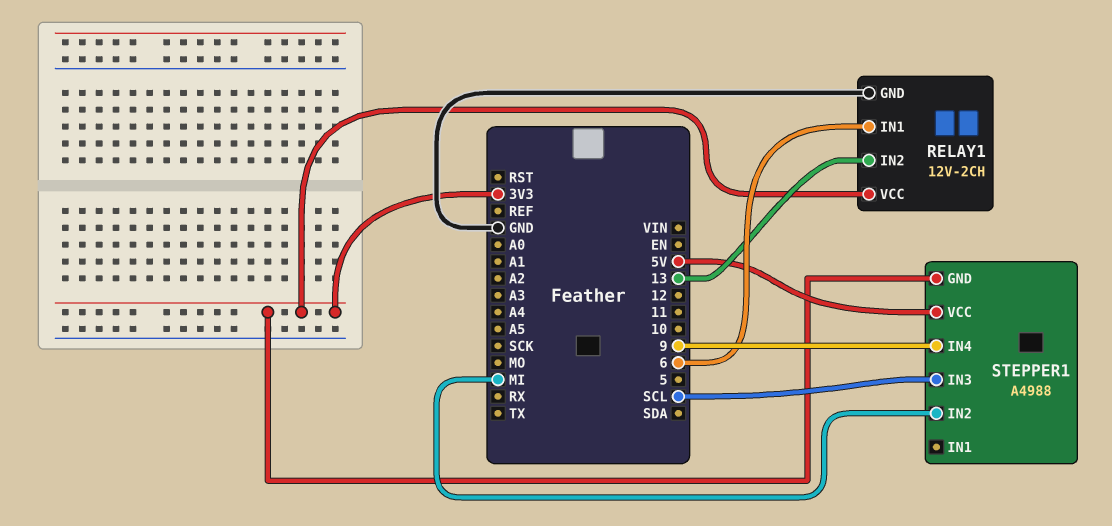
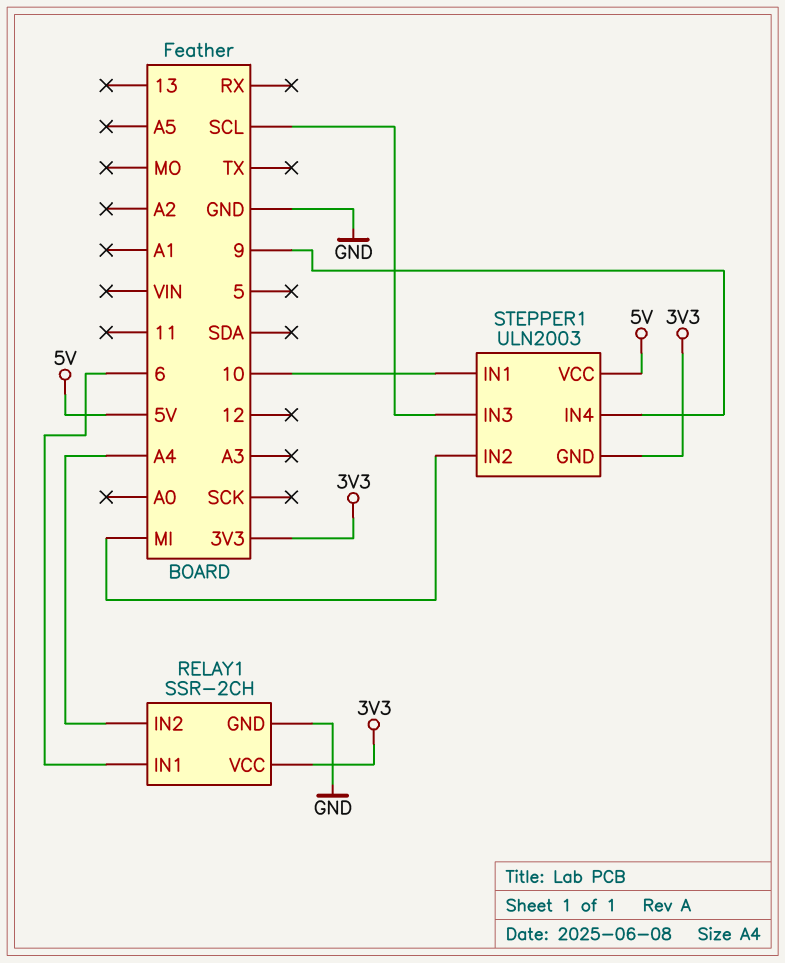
RELAY1: 12V-2CH -> SSR-2CH
RELAY1 pin IN2: 13 -> A4
STEPPER1: A4988 -> ULN2003
STEPPER1 pin IN1: none -> 10

